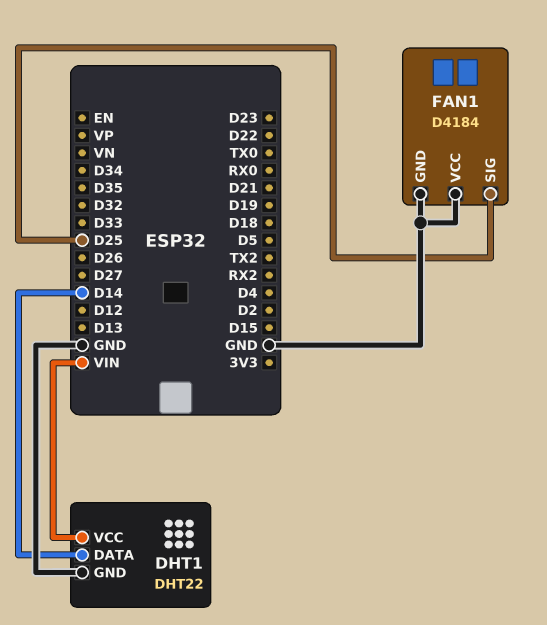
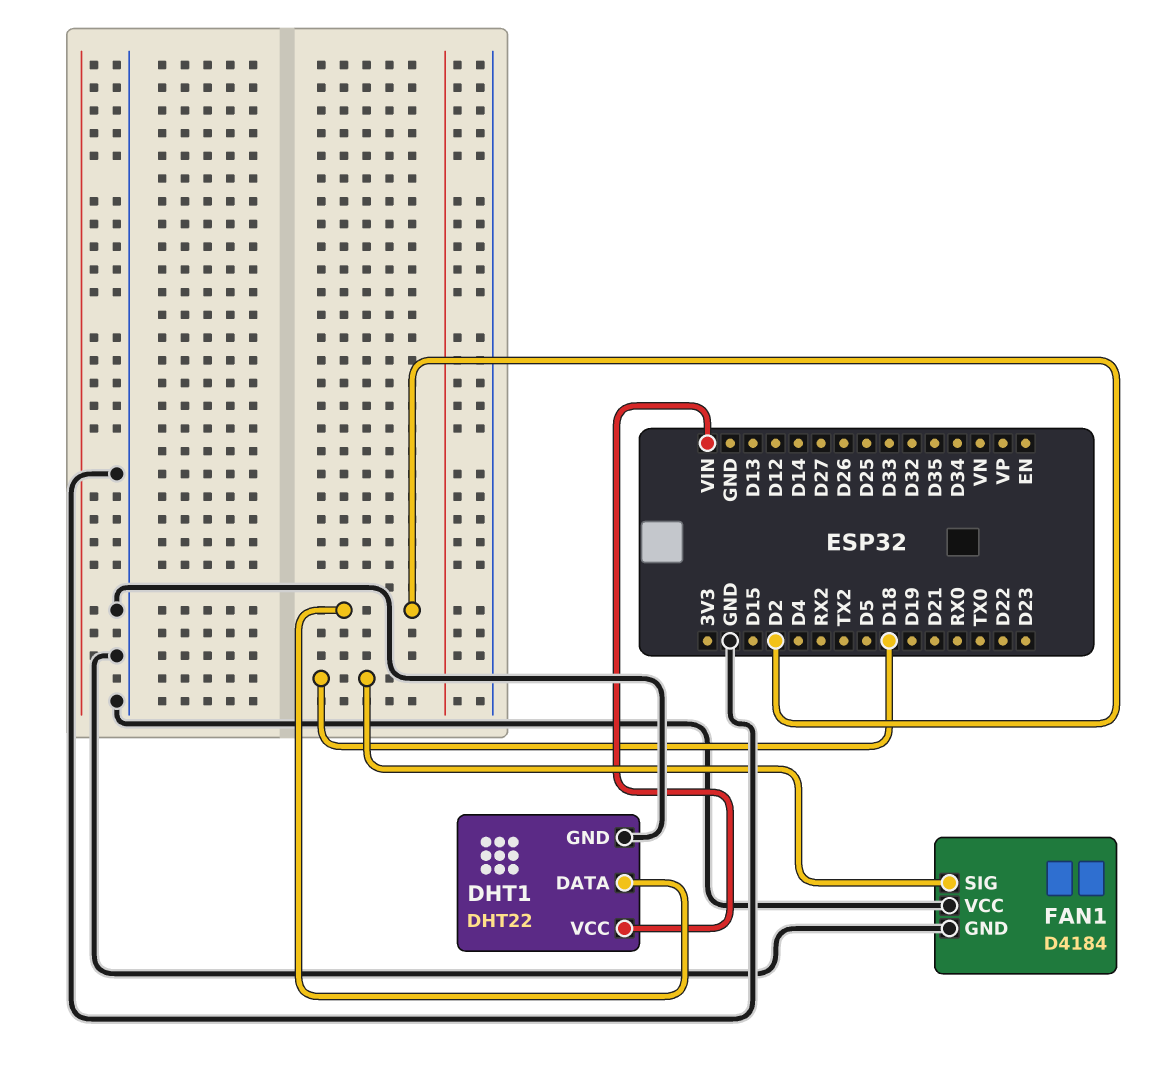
DHT1 pin DATA: D14 -> D2
FAN1 pin SIG: D25 -> D18

